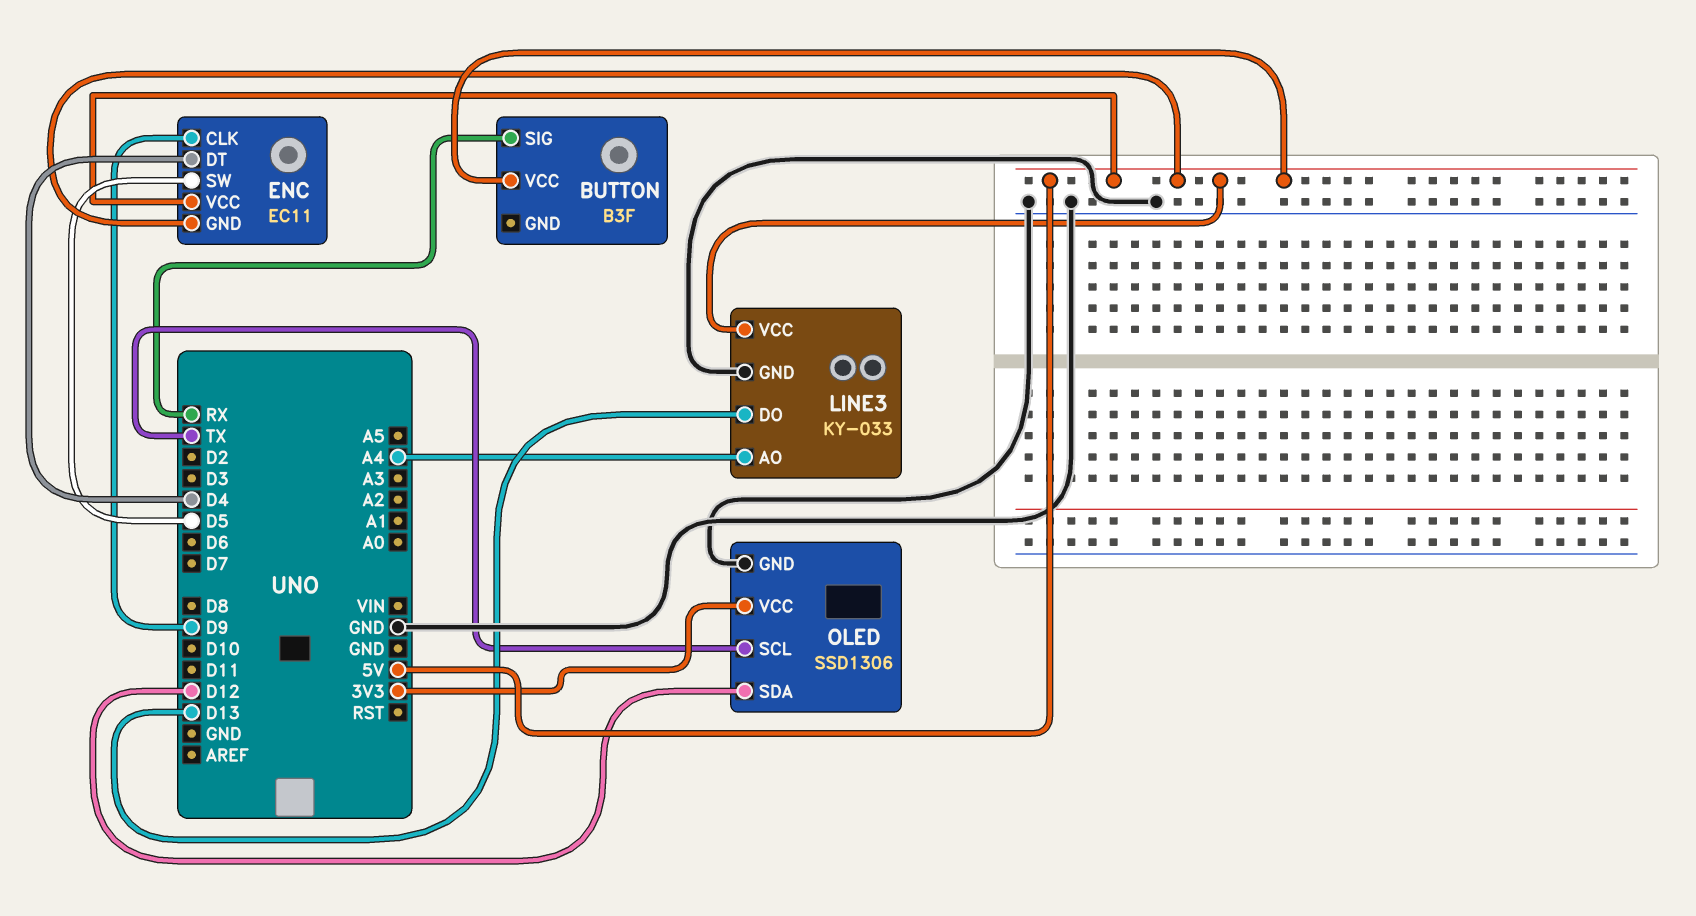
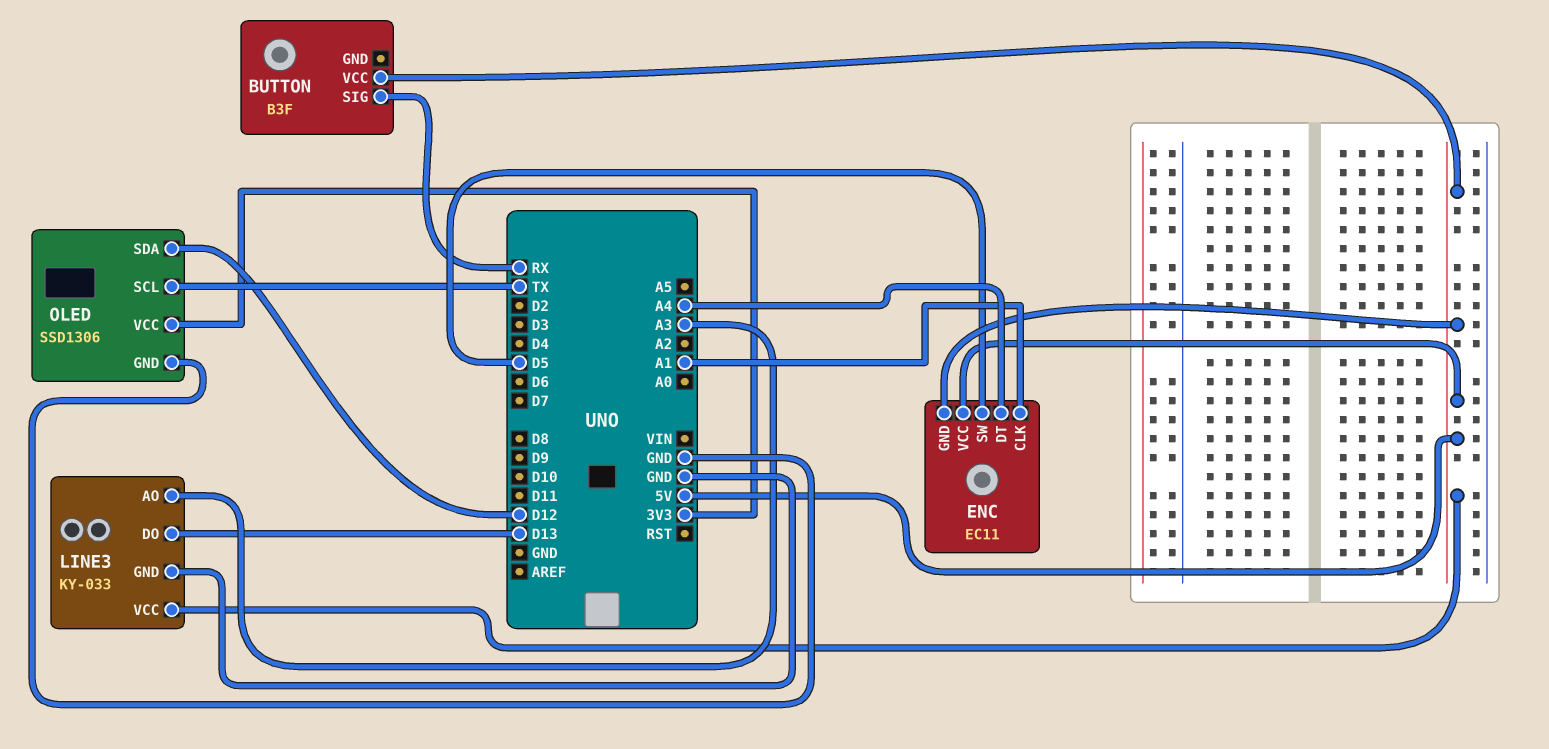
ENC pin CLK: D9 -> A1
ENC pin DT: D4 -> A4
LINE3 pin AO: A4 -> A3

